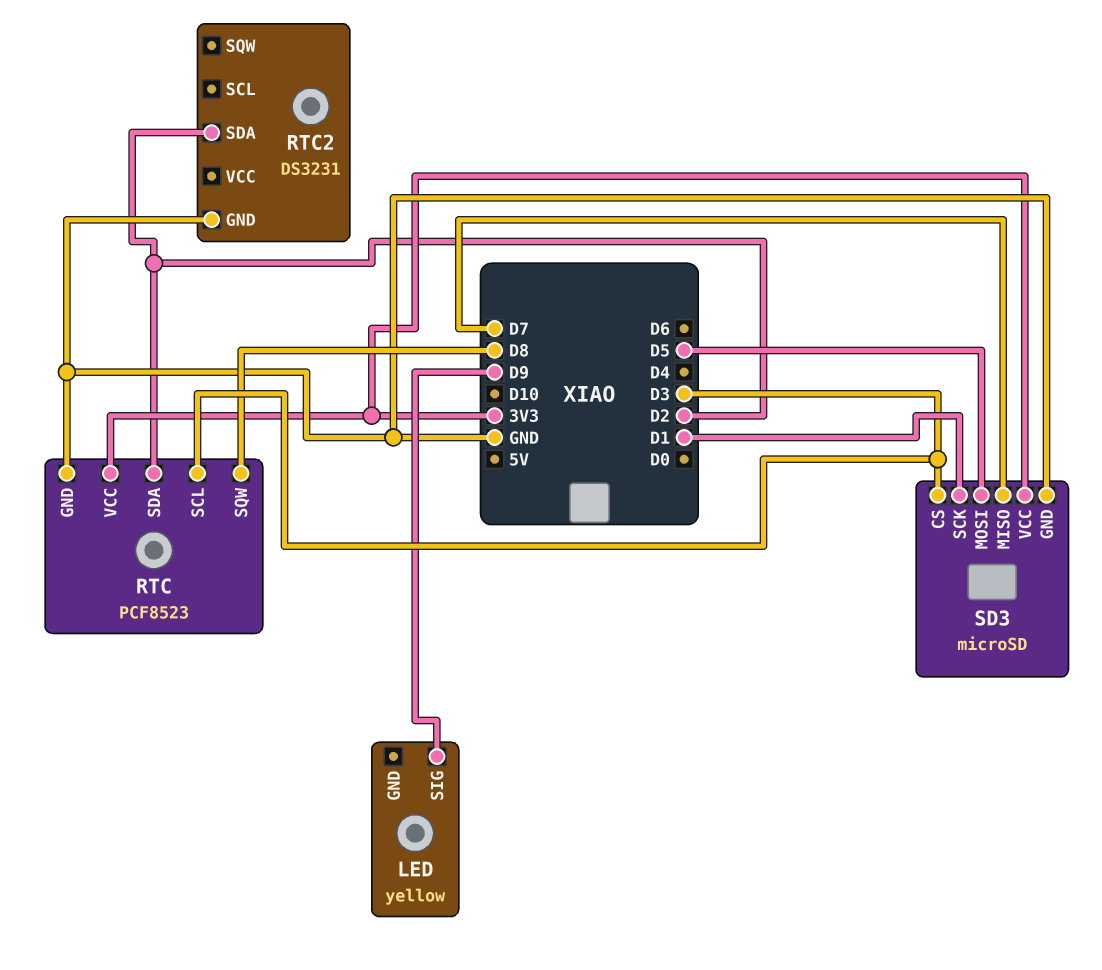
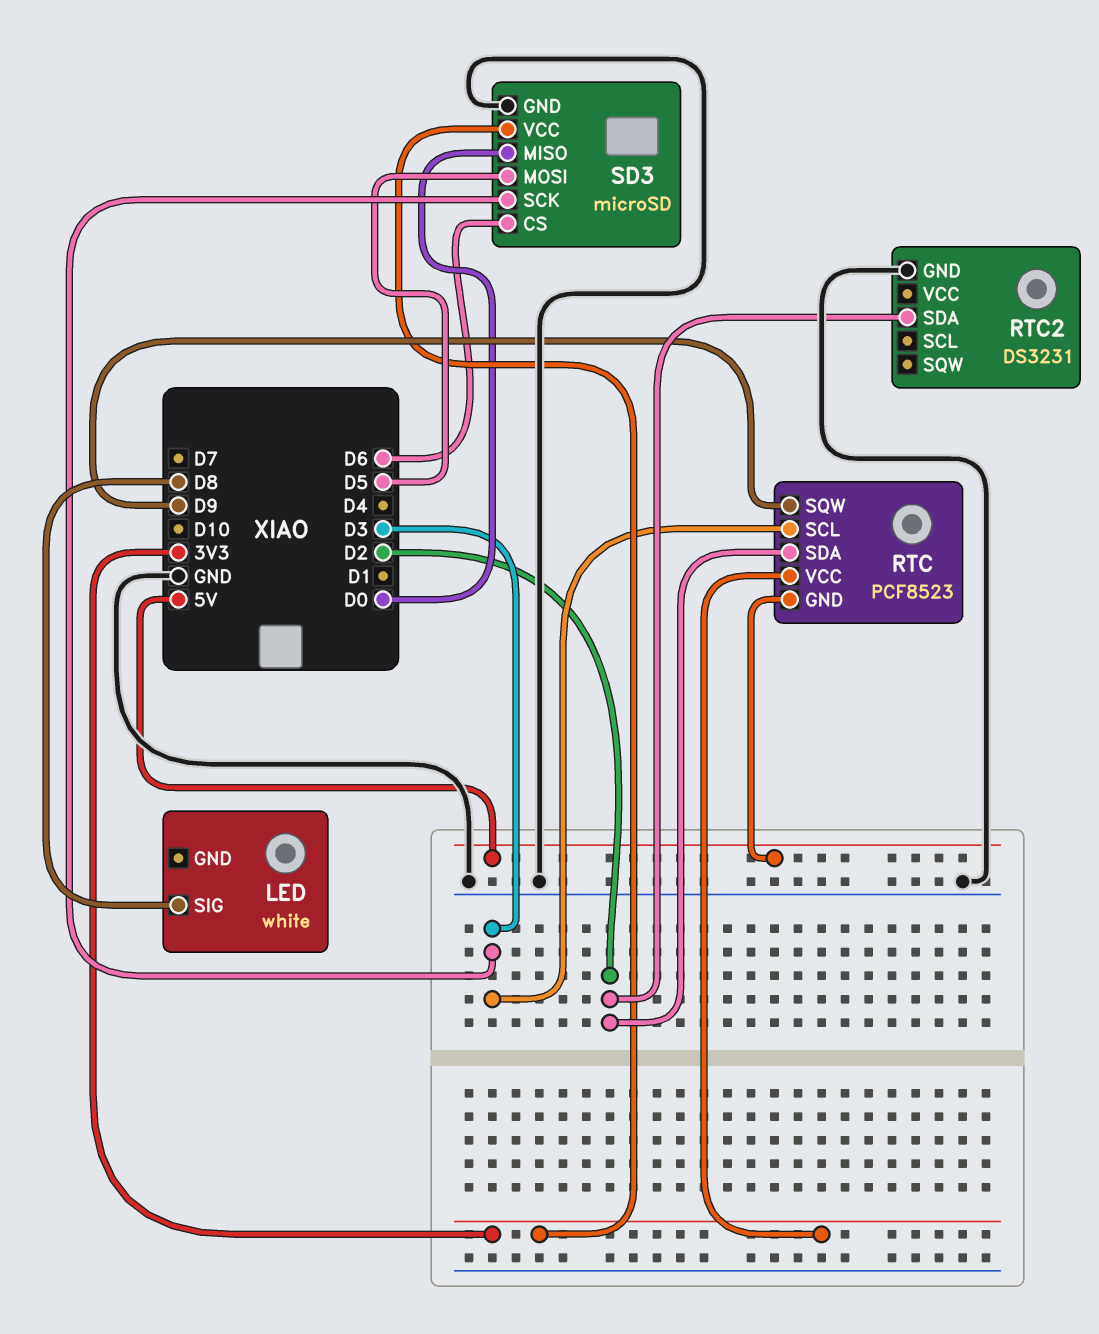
LED: yellow -> white
LED pin SIG: D9 -> D8
RTC pin GND: GND -> 5V
RTC pin SQW: D8 -> D9
SD3 pin CS: D3 -> D6
SD3 pin MISO: D7 -> D0
SD3 pin SCK: D1 -> D3

